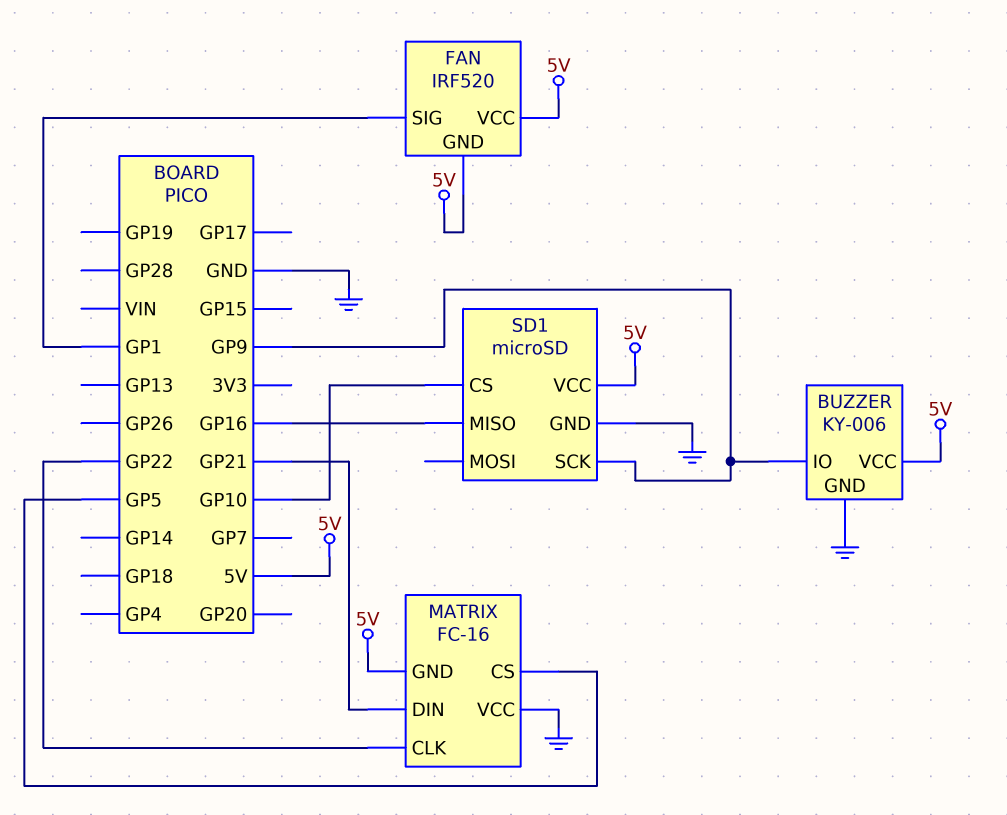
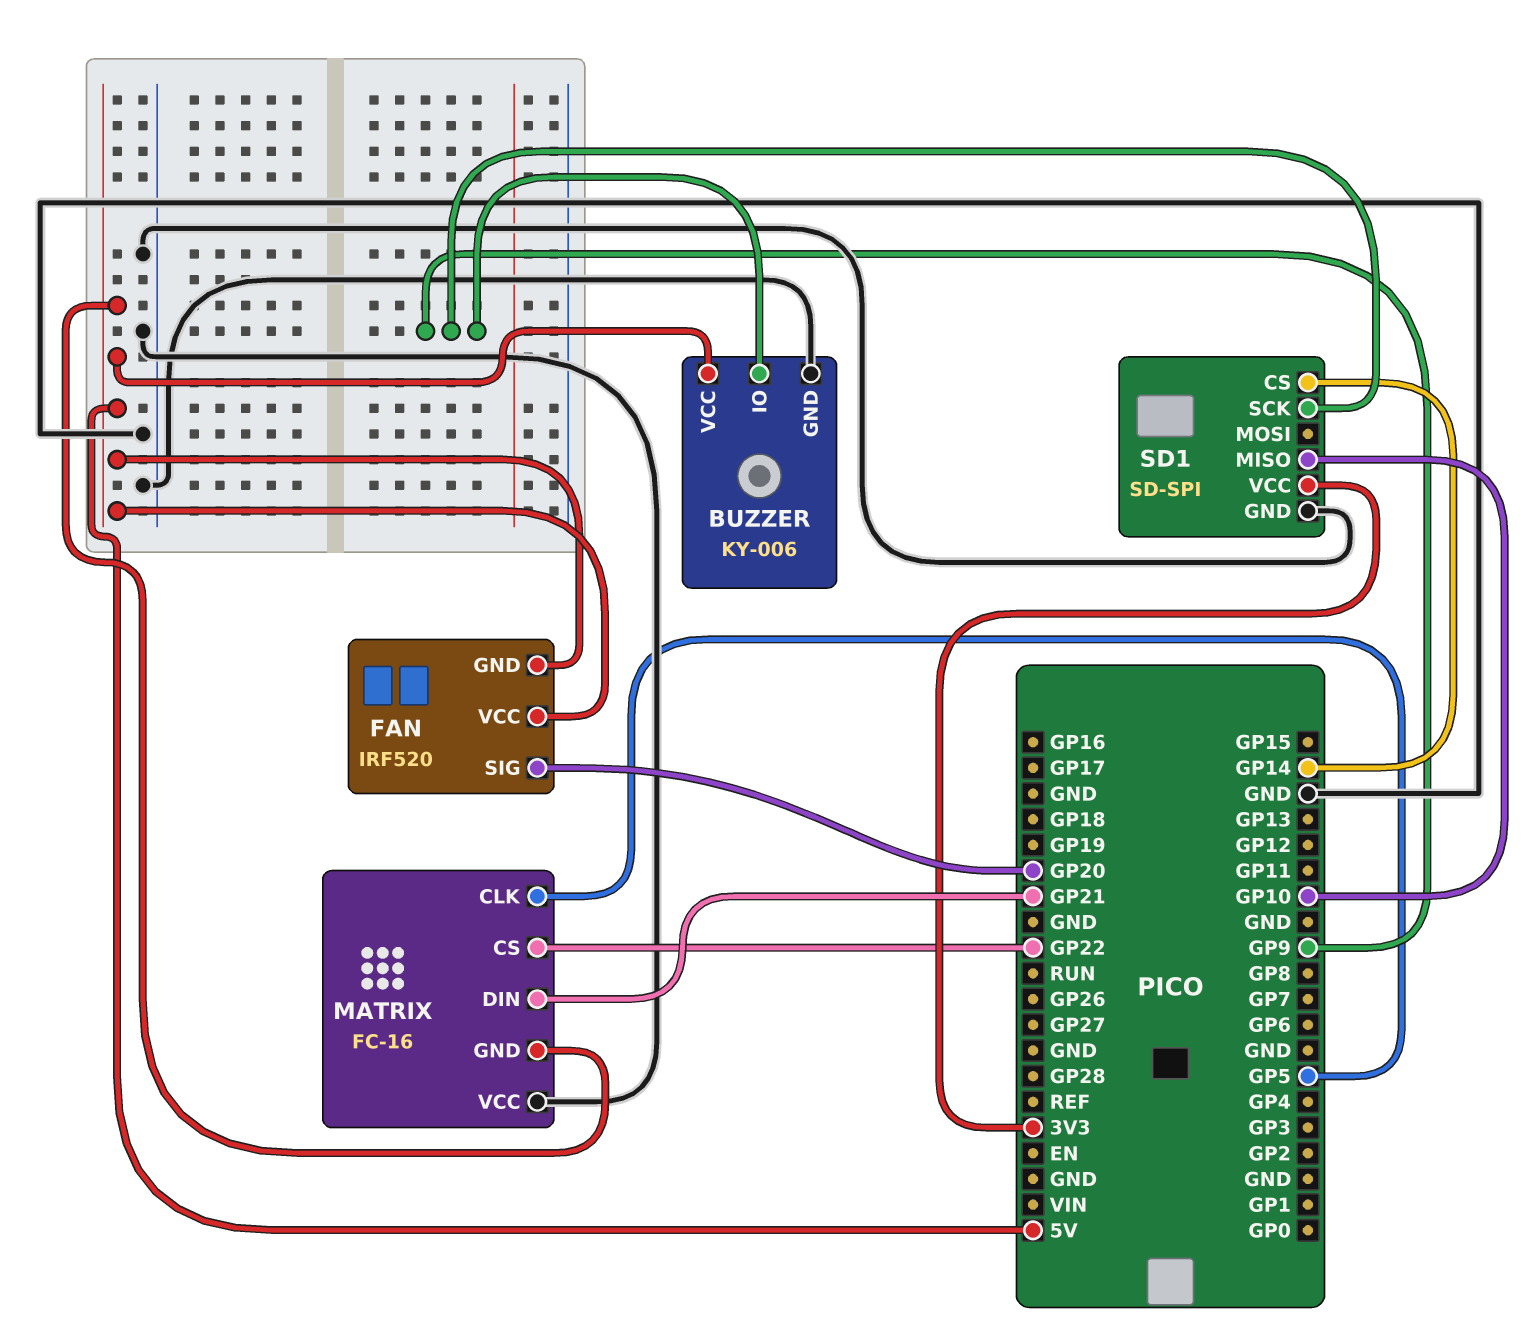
FAN pin SIG: GP1 -> GP20
MATRIX pin CLK: GP22 -> GP5
MATRIX pin CS: GP5 -> GP22
SD1: microSD -> SD-SPI
SD1 pin CS: GP10 -> GP14
SD1 pin MISO: GP16 -> GP10
SD1 pin VCC: 5V -> 3V3

